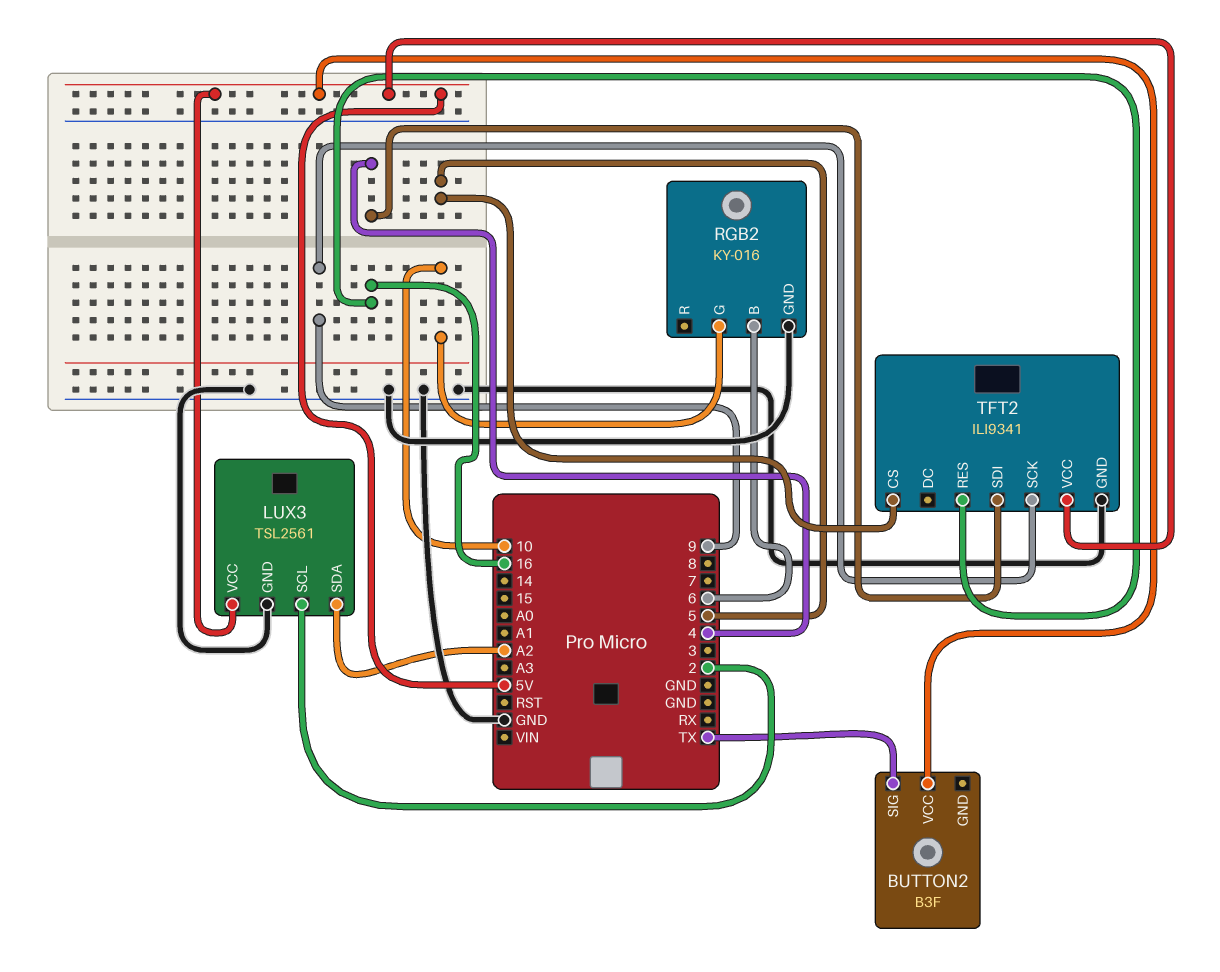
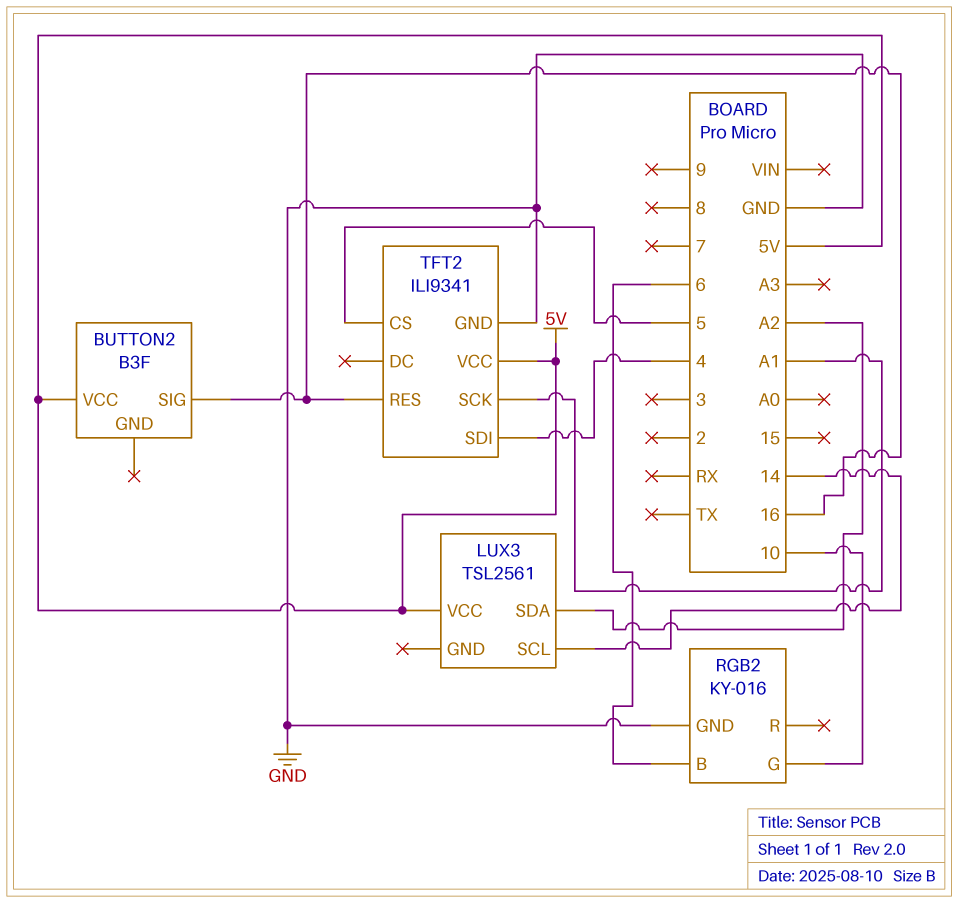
BUTTON2 pin SIG: TX -> 16
LUX3 pin GND: GND -> none
LUX3 pin SCL: 2 -> 14
TFT2 pin SCK: 9 -> A1

